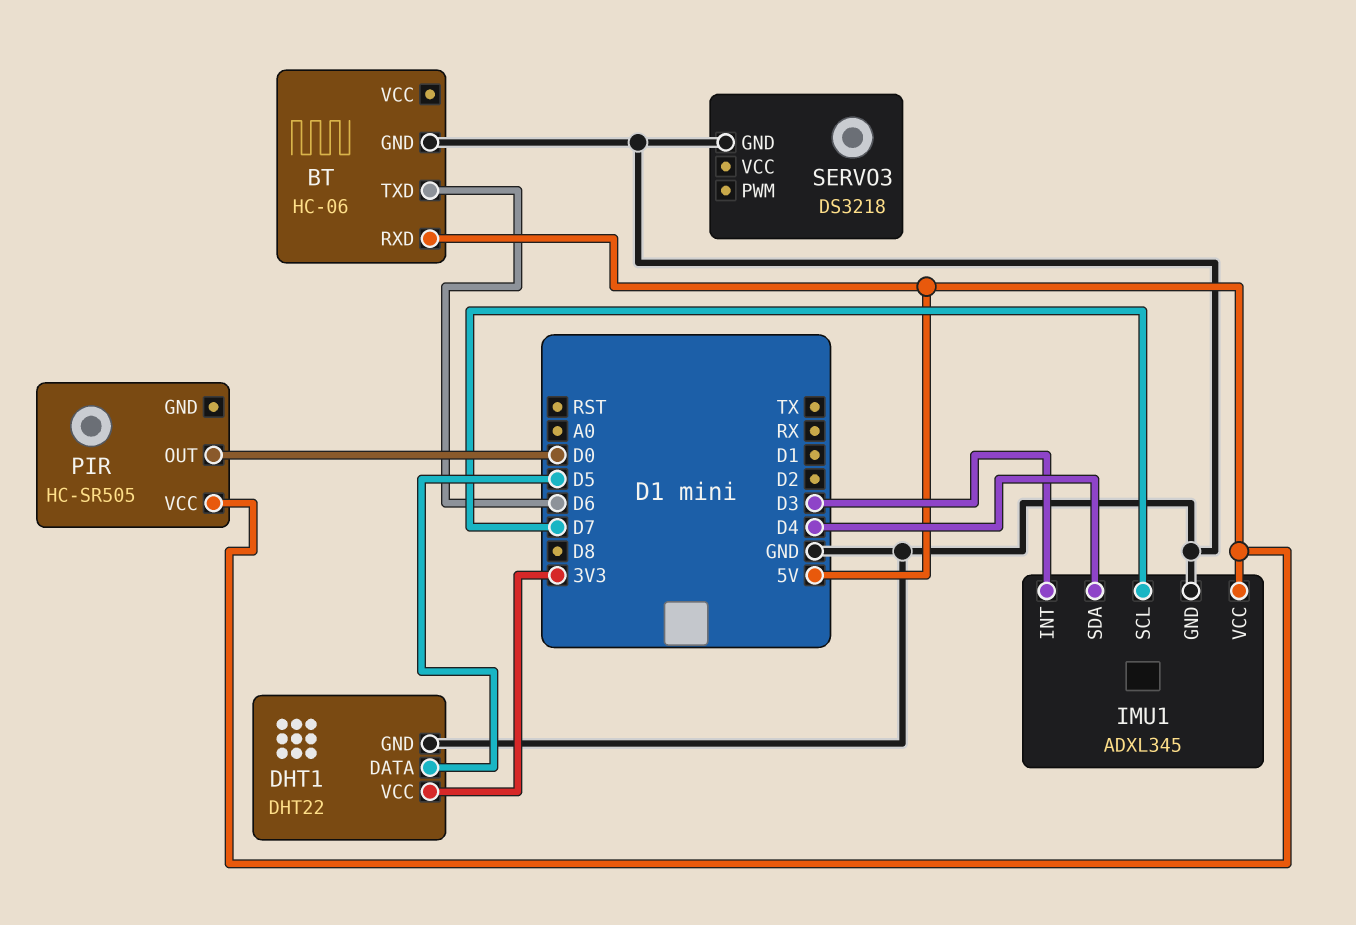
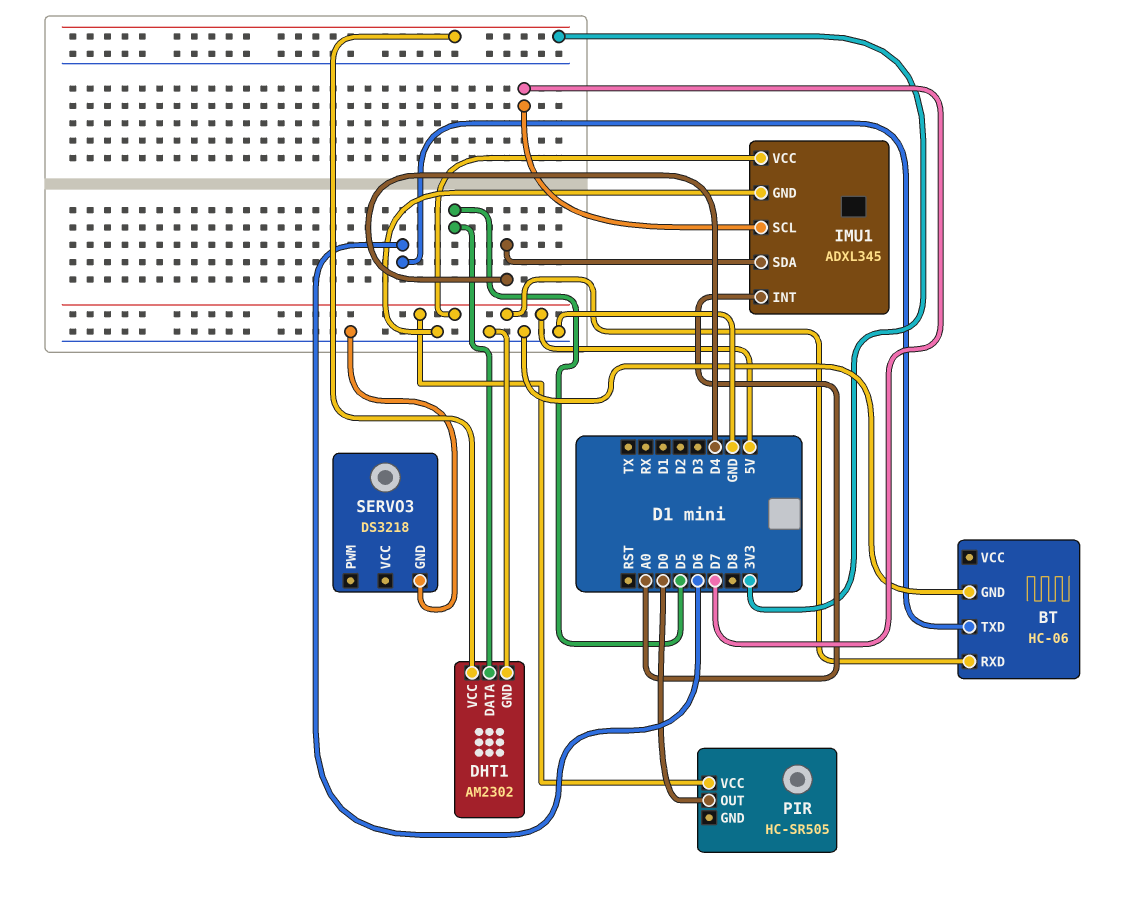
DHT1: DHT22 -> AM2302
IMU1 pin INT: D3 -> A0

